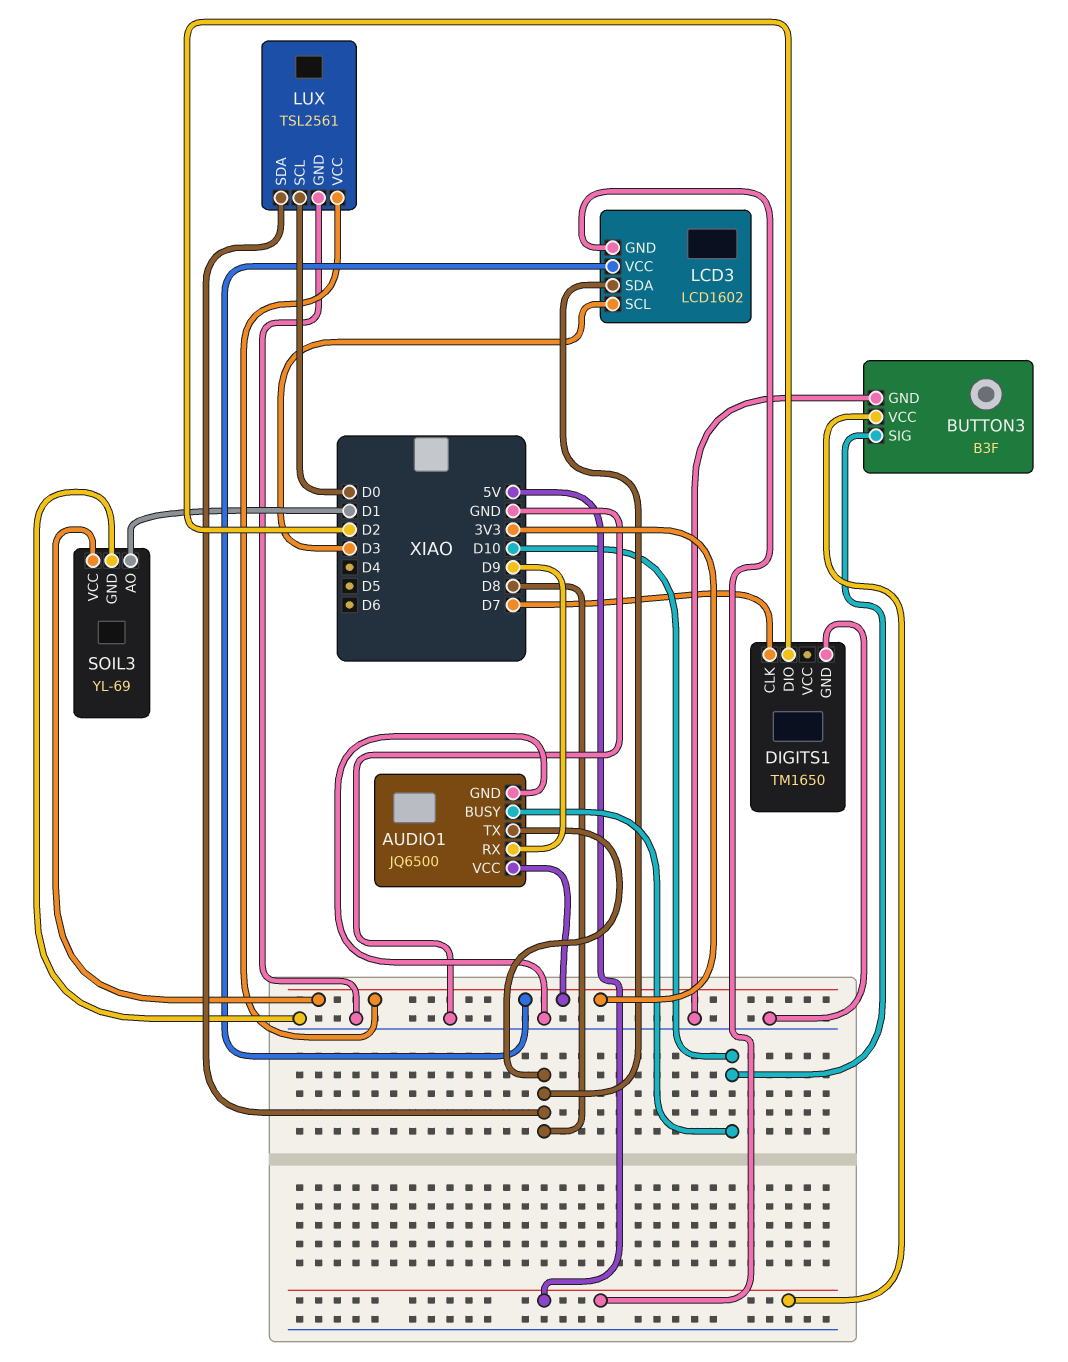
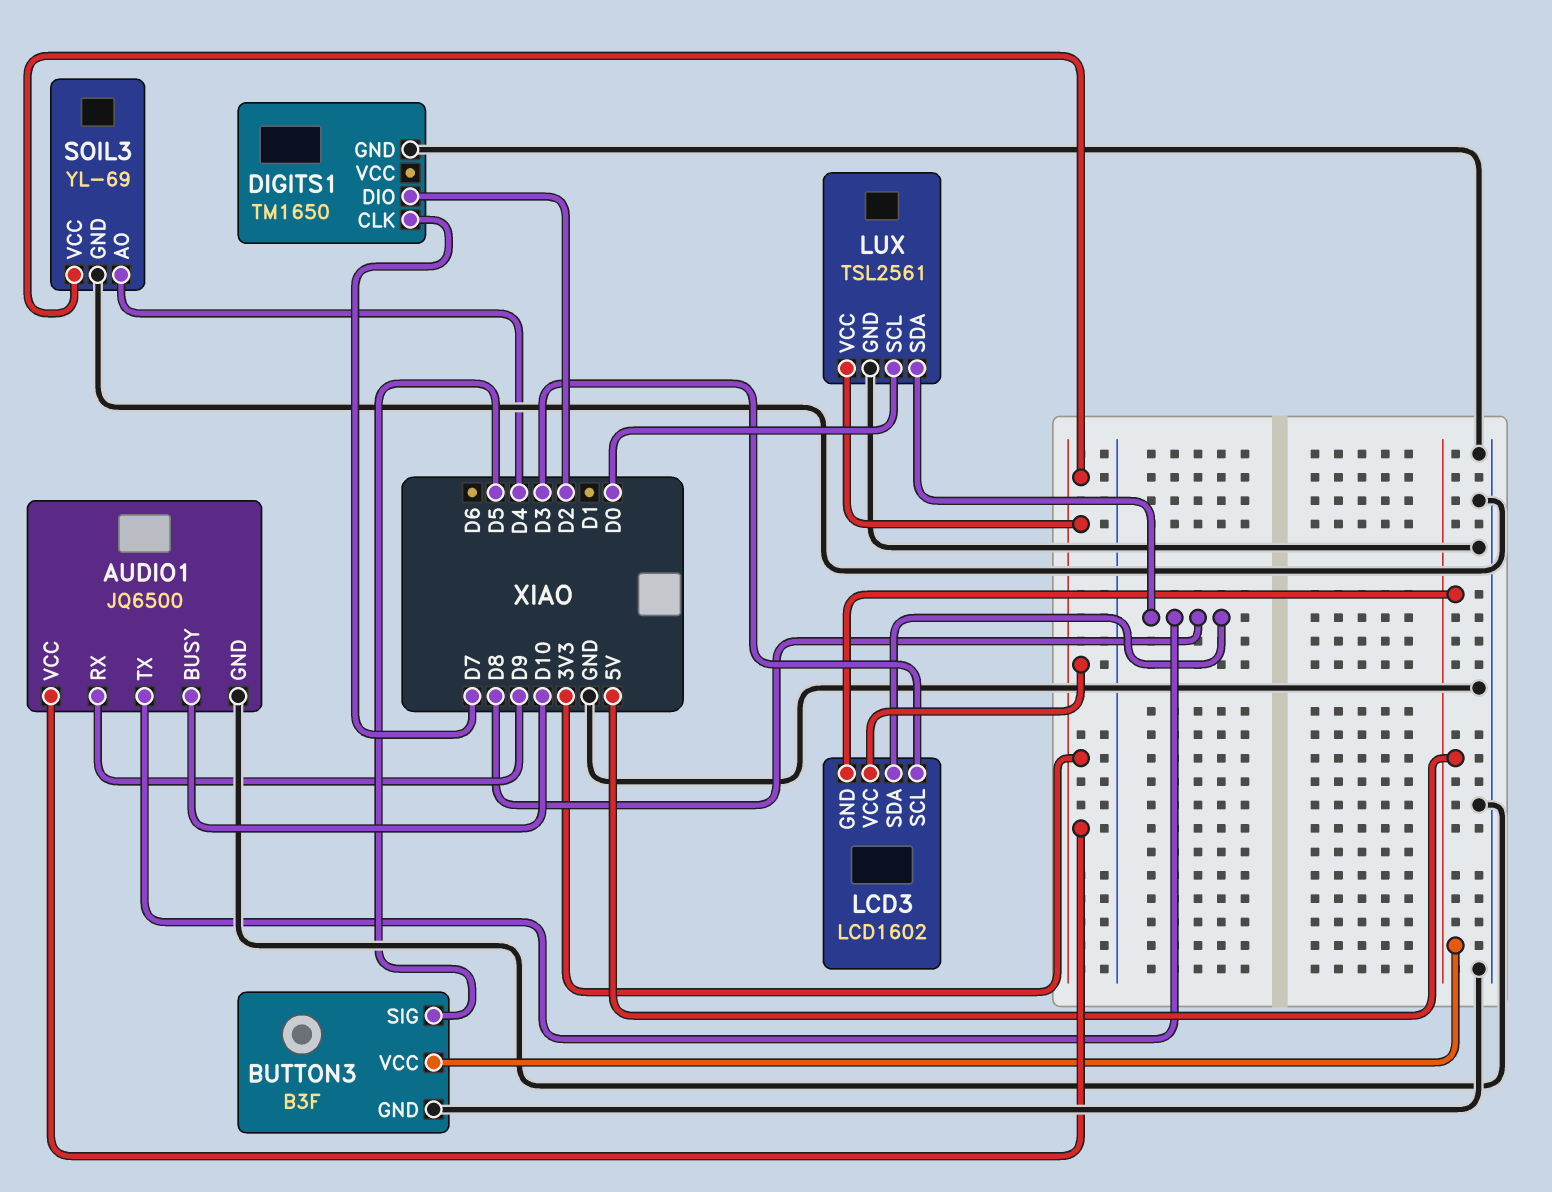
BUTTON3 pin SIG: D10 -> D5
SOIL3 pin AO: D1 -> D4

